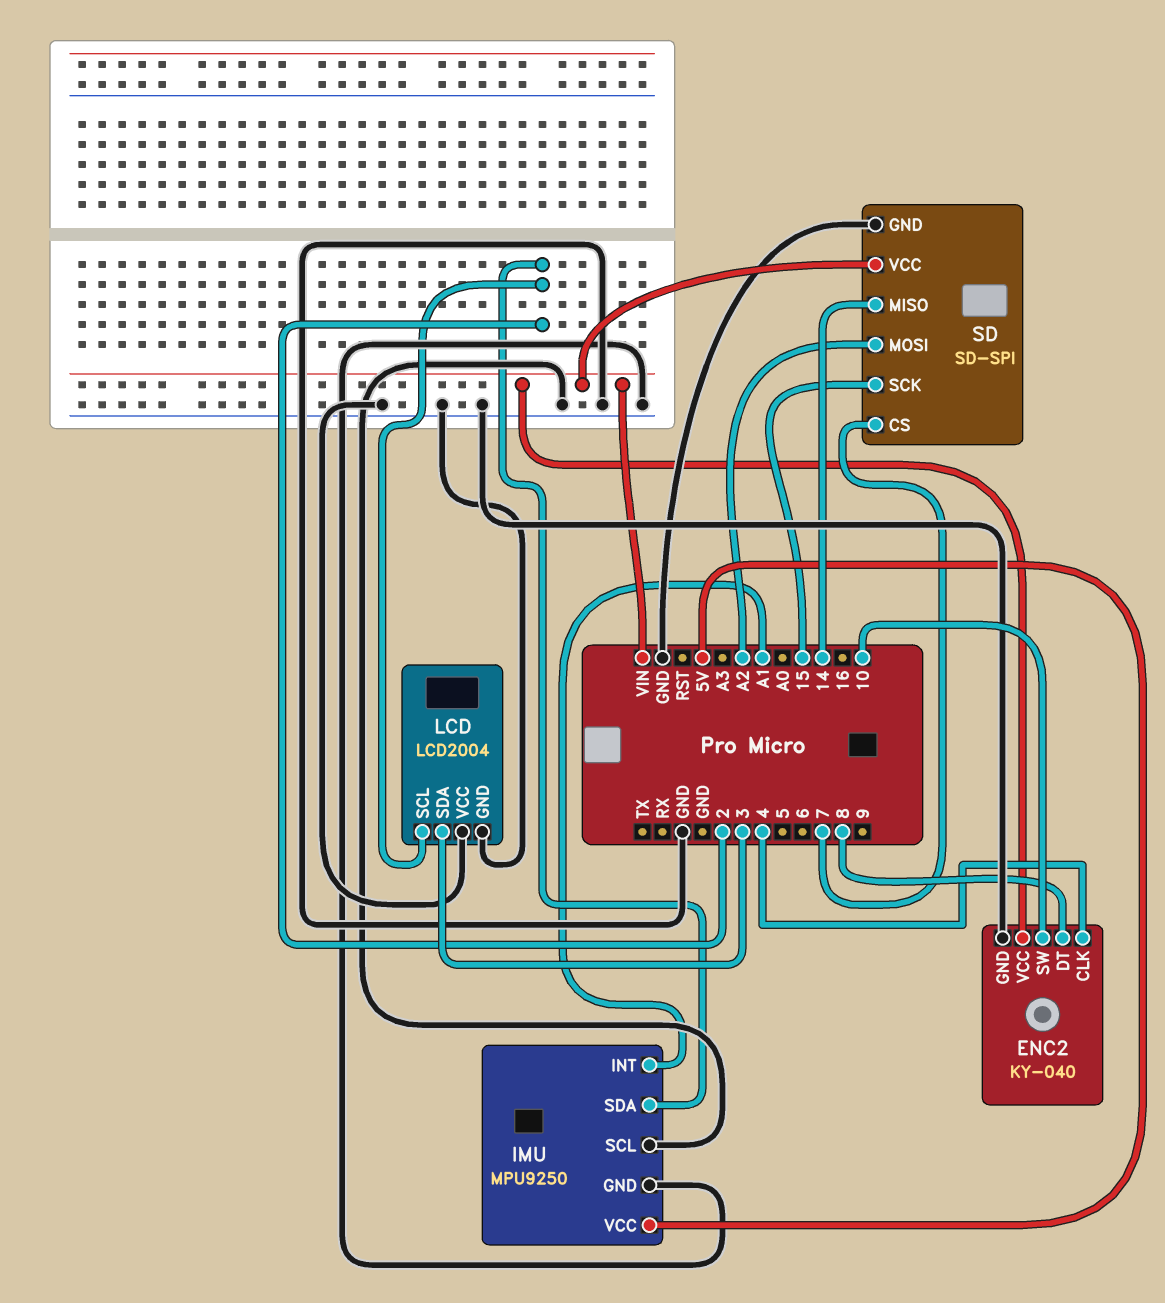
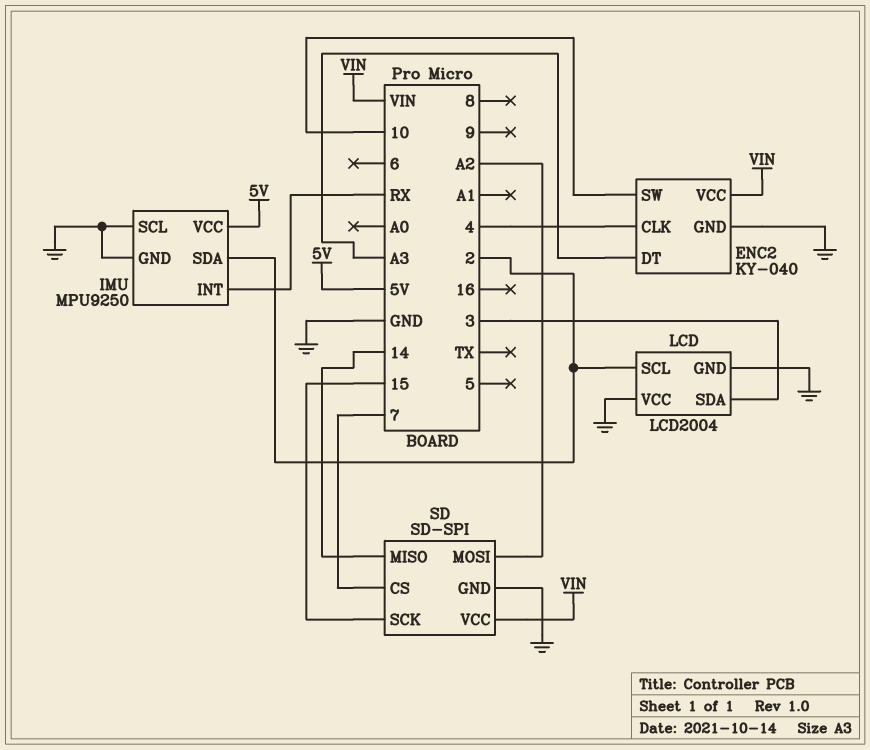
ENC2 pin DT: 8 -> A3
IMU pin INT: A1 -> RX

